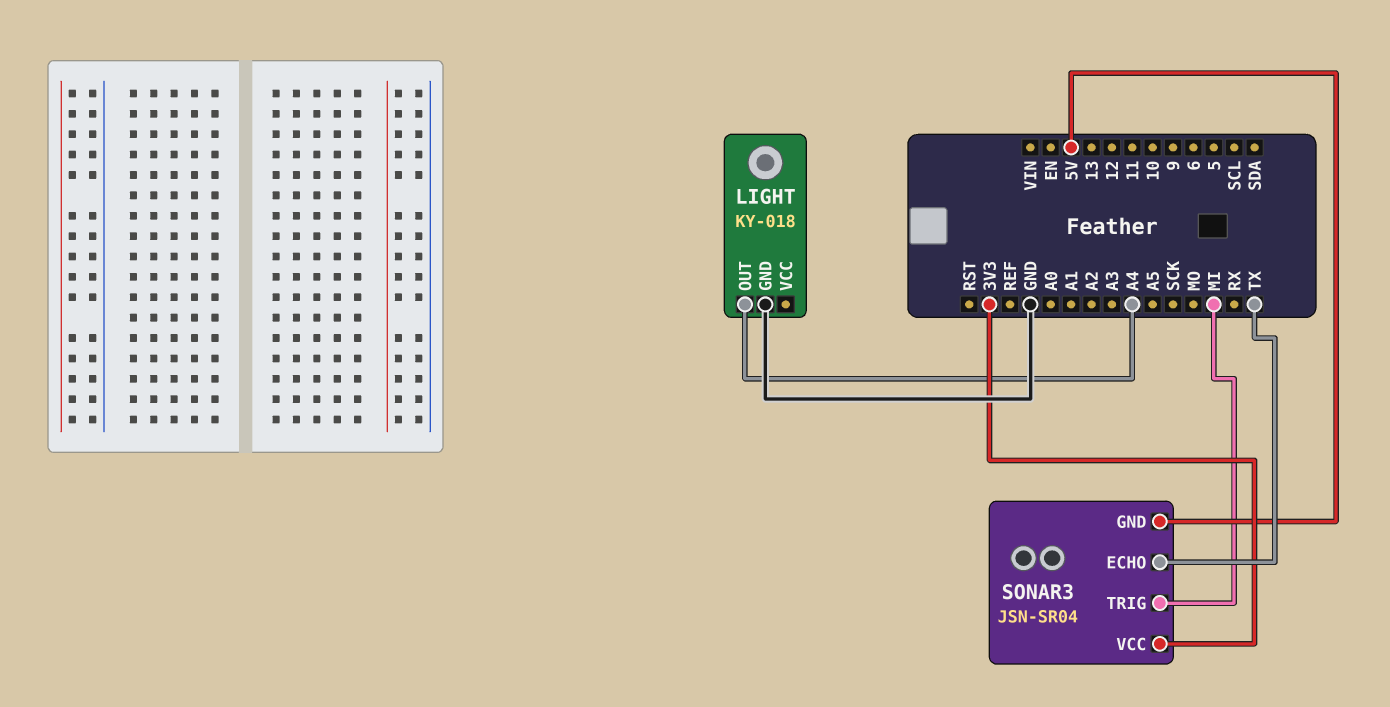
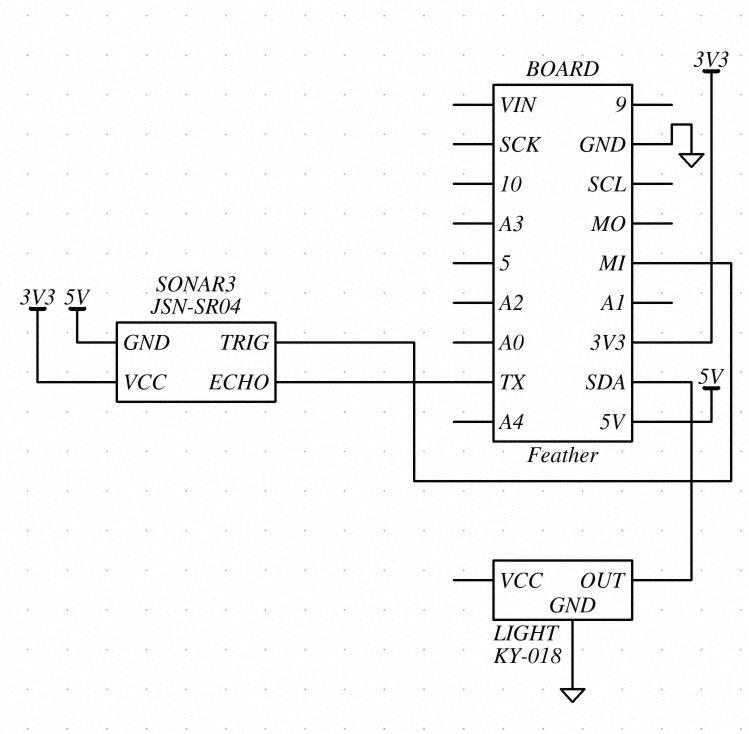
LIGHT pin OUT: A4 -> SDA

